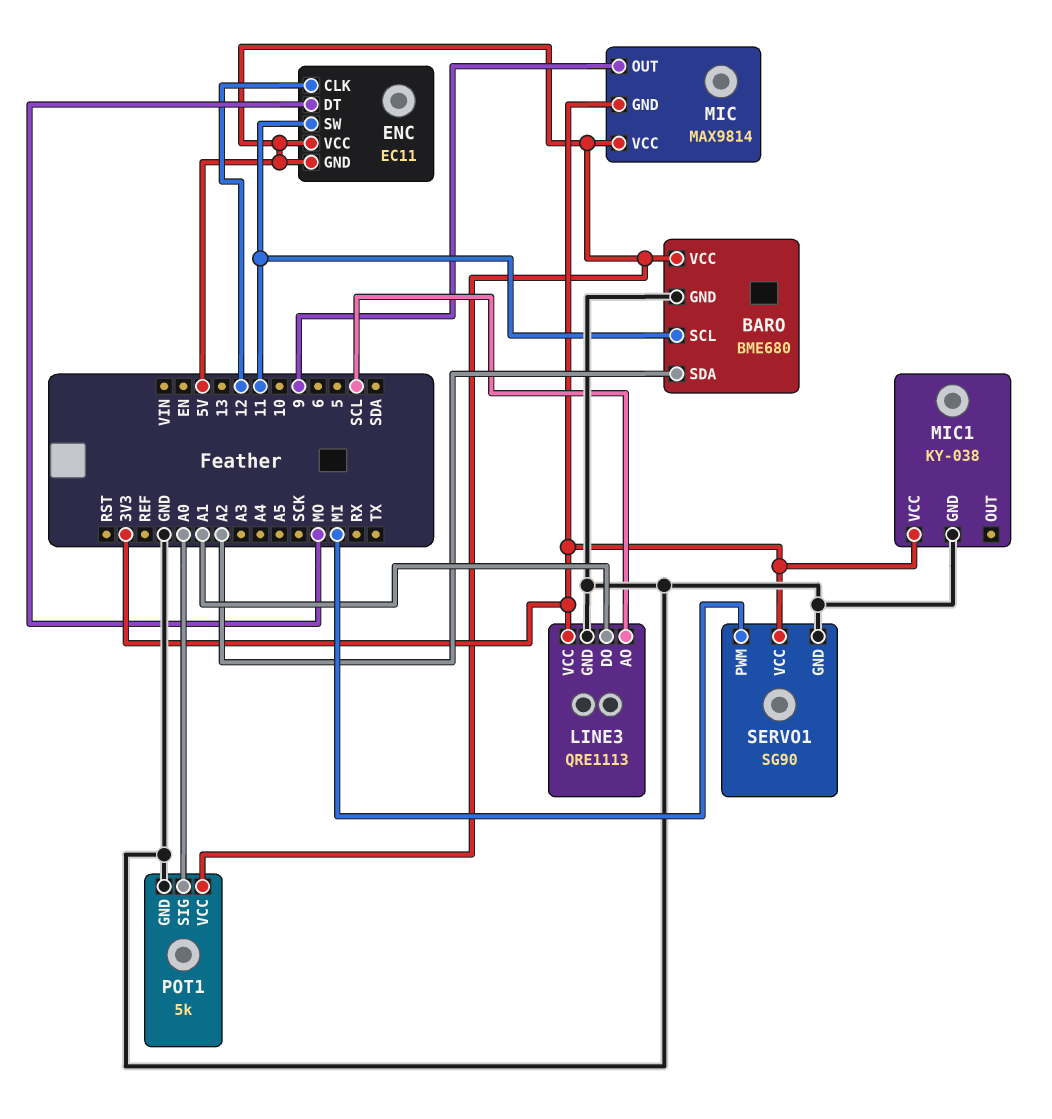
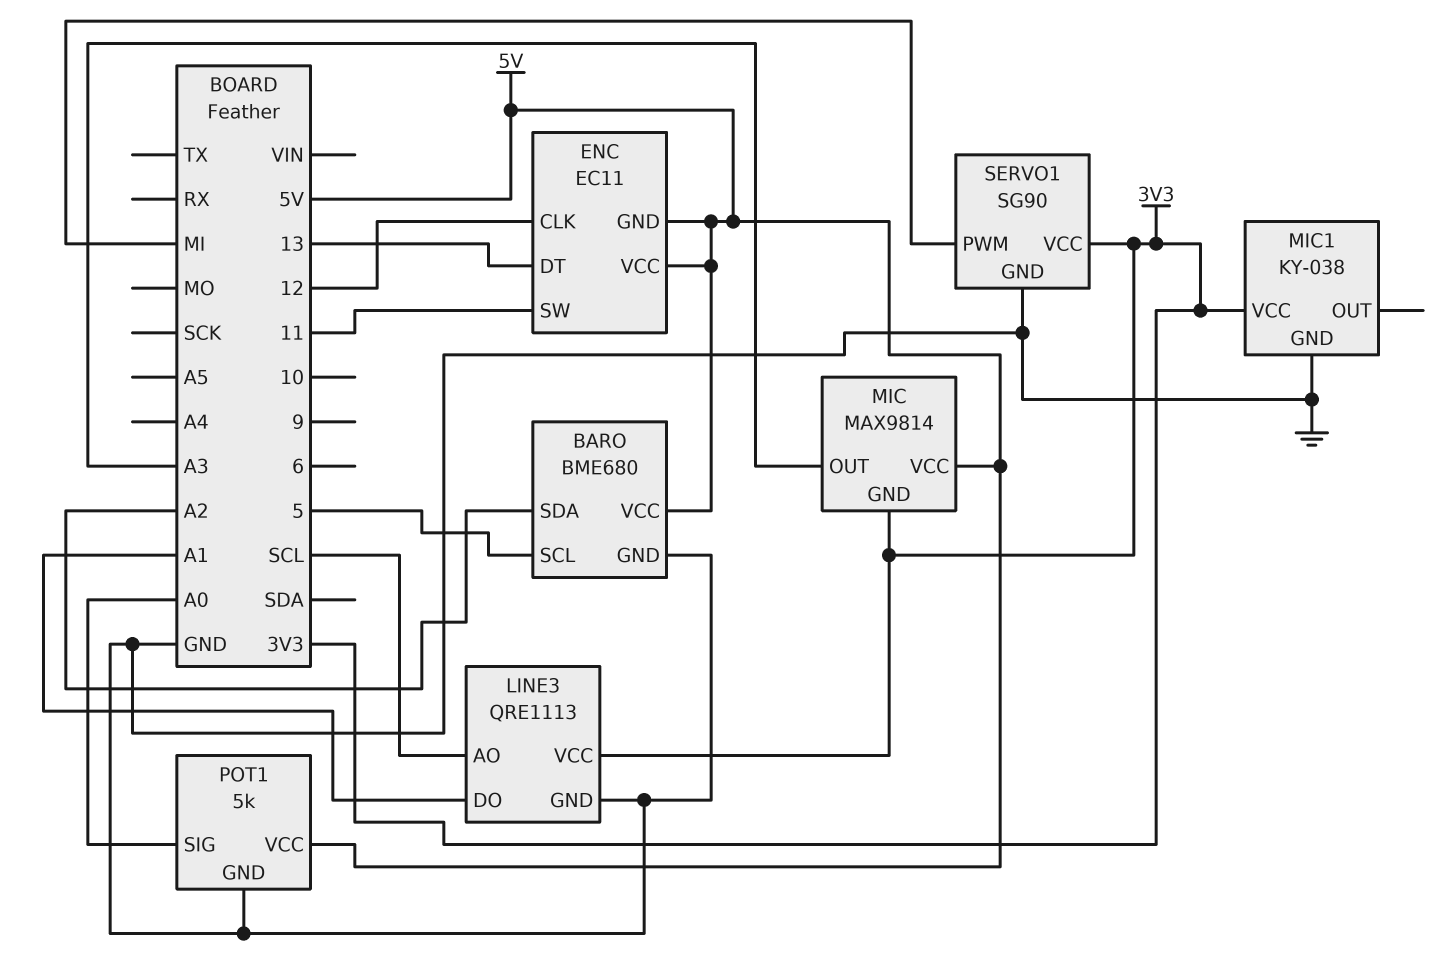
BARO pin SCL: 11 -> 5
ENC pin DT: MO -> 13
MIC pin OUT: 9 -> A3

